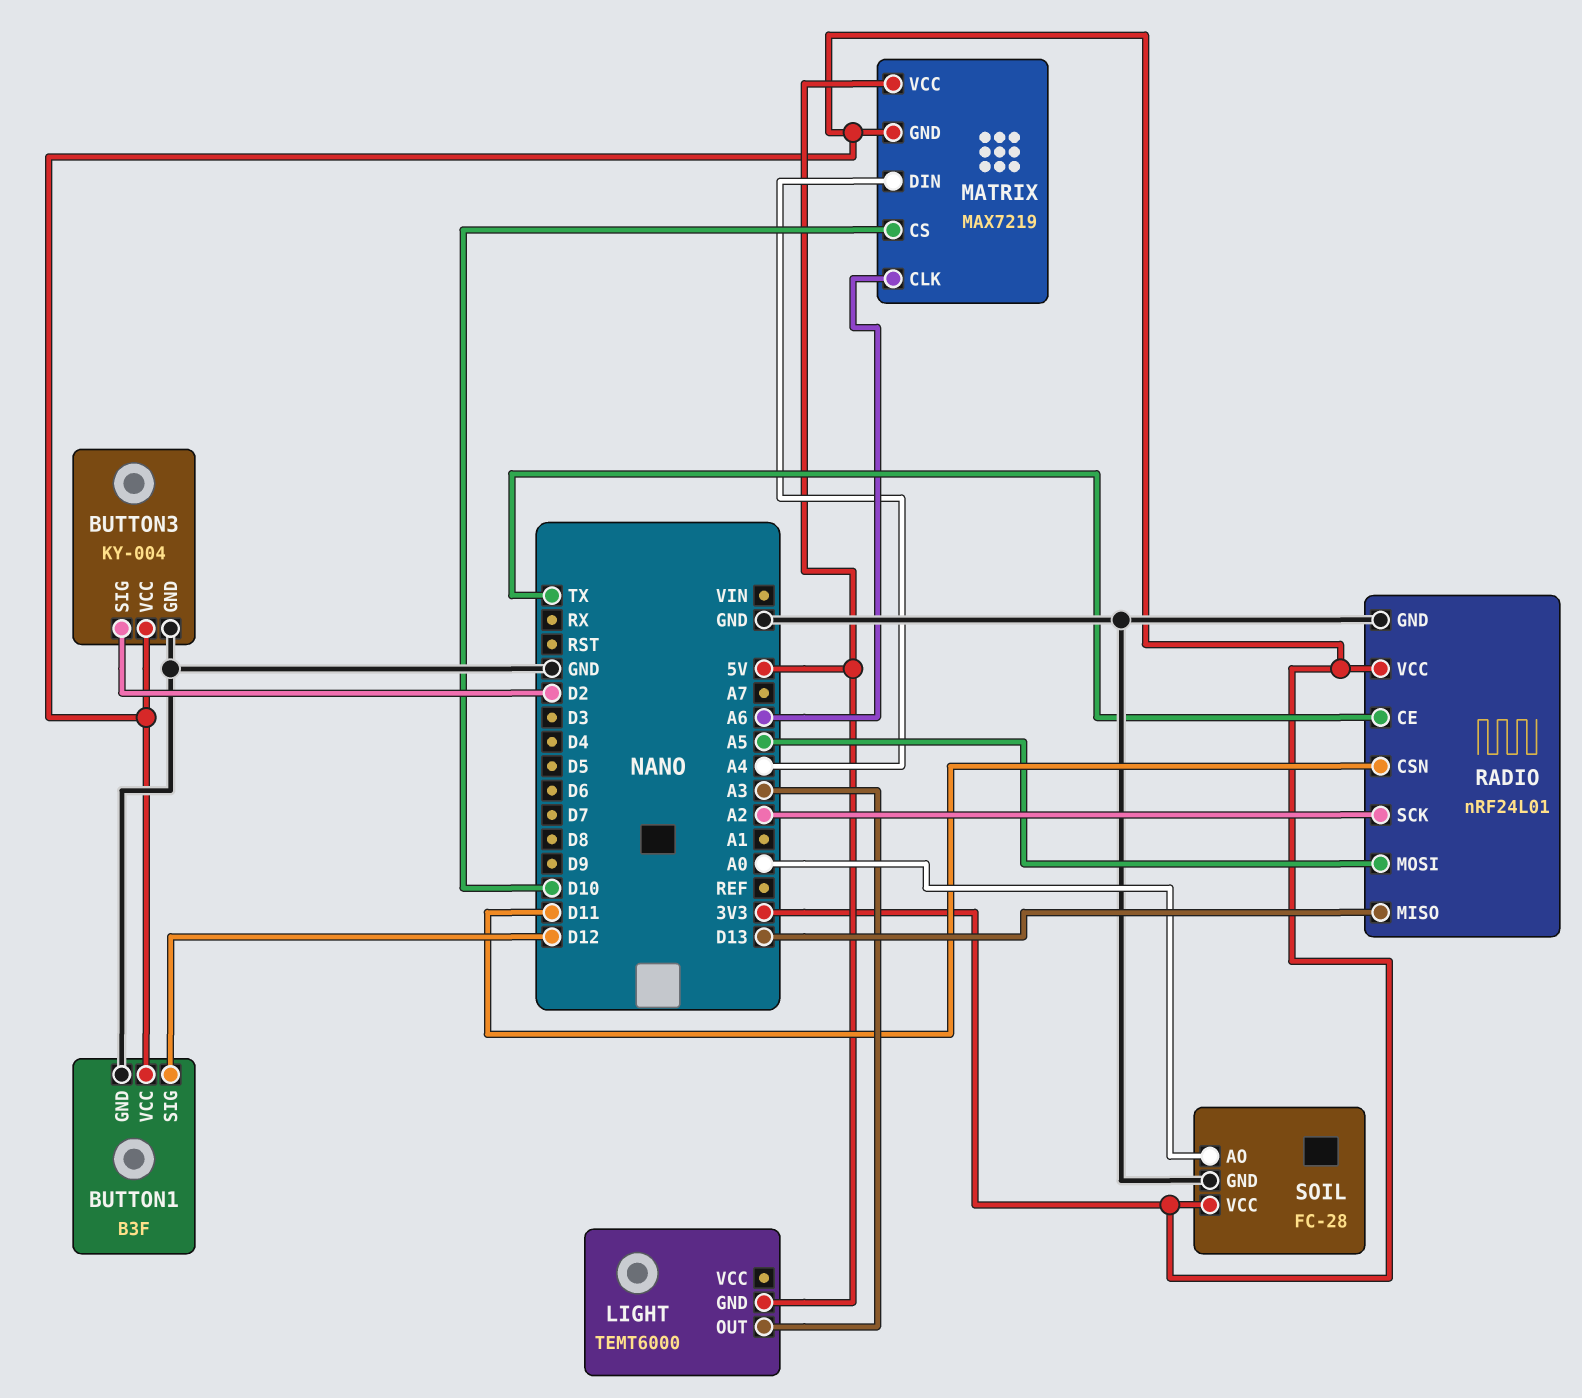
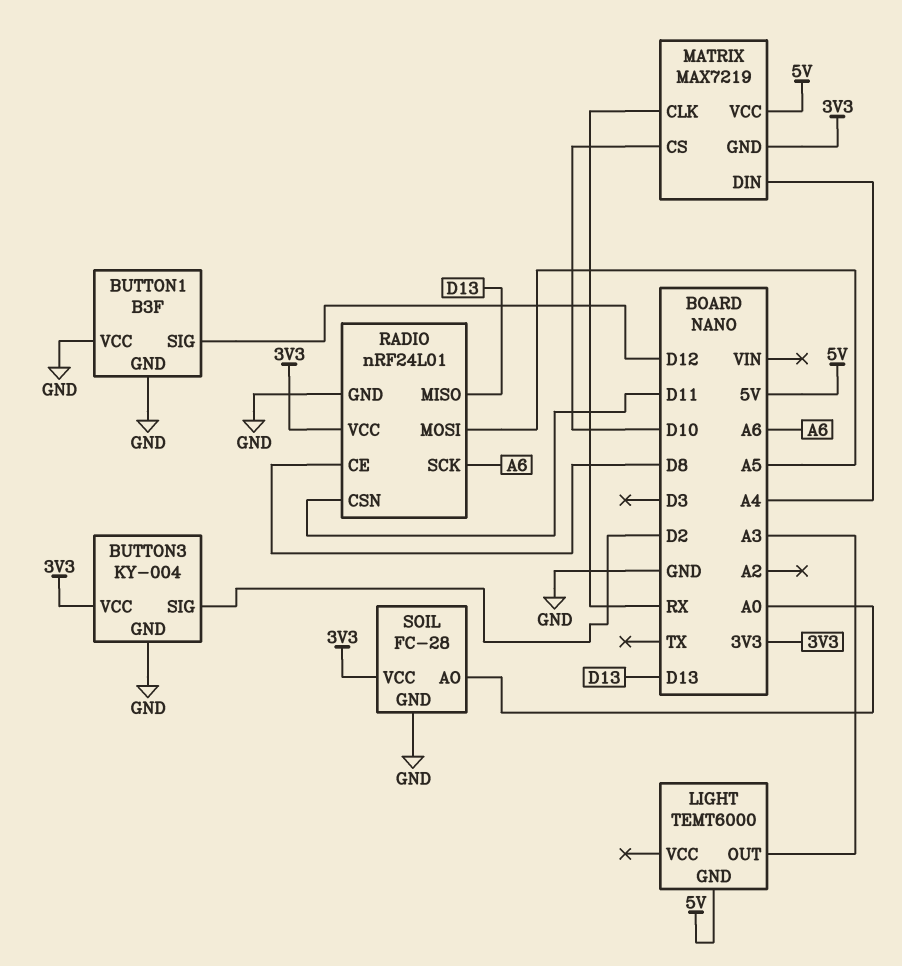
BUTTON1 pin VCC: 3V3 -> GND
MATRIX pin CLK: A6 -> RX
RADIO pin CE: TX -> D8
RADIO pin SCK: A2 -> A6

